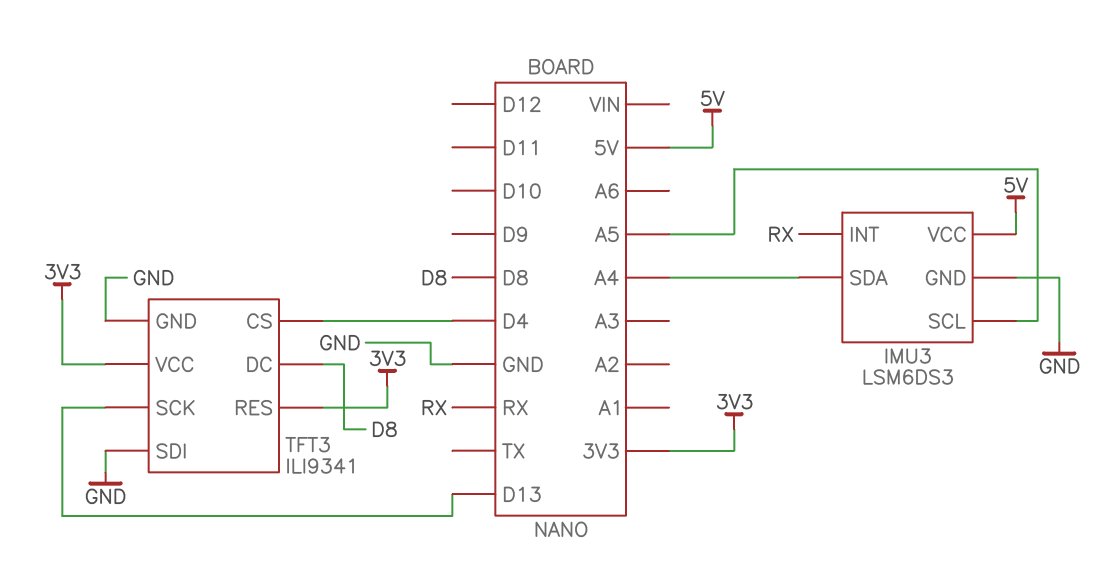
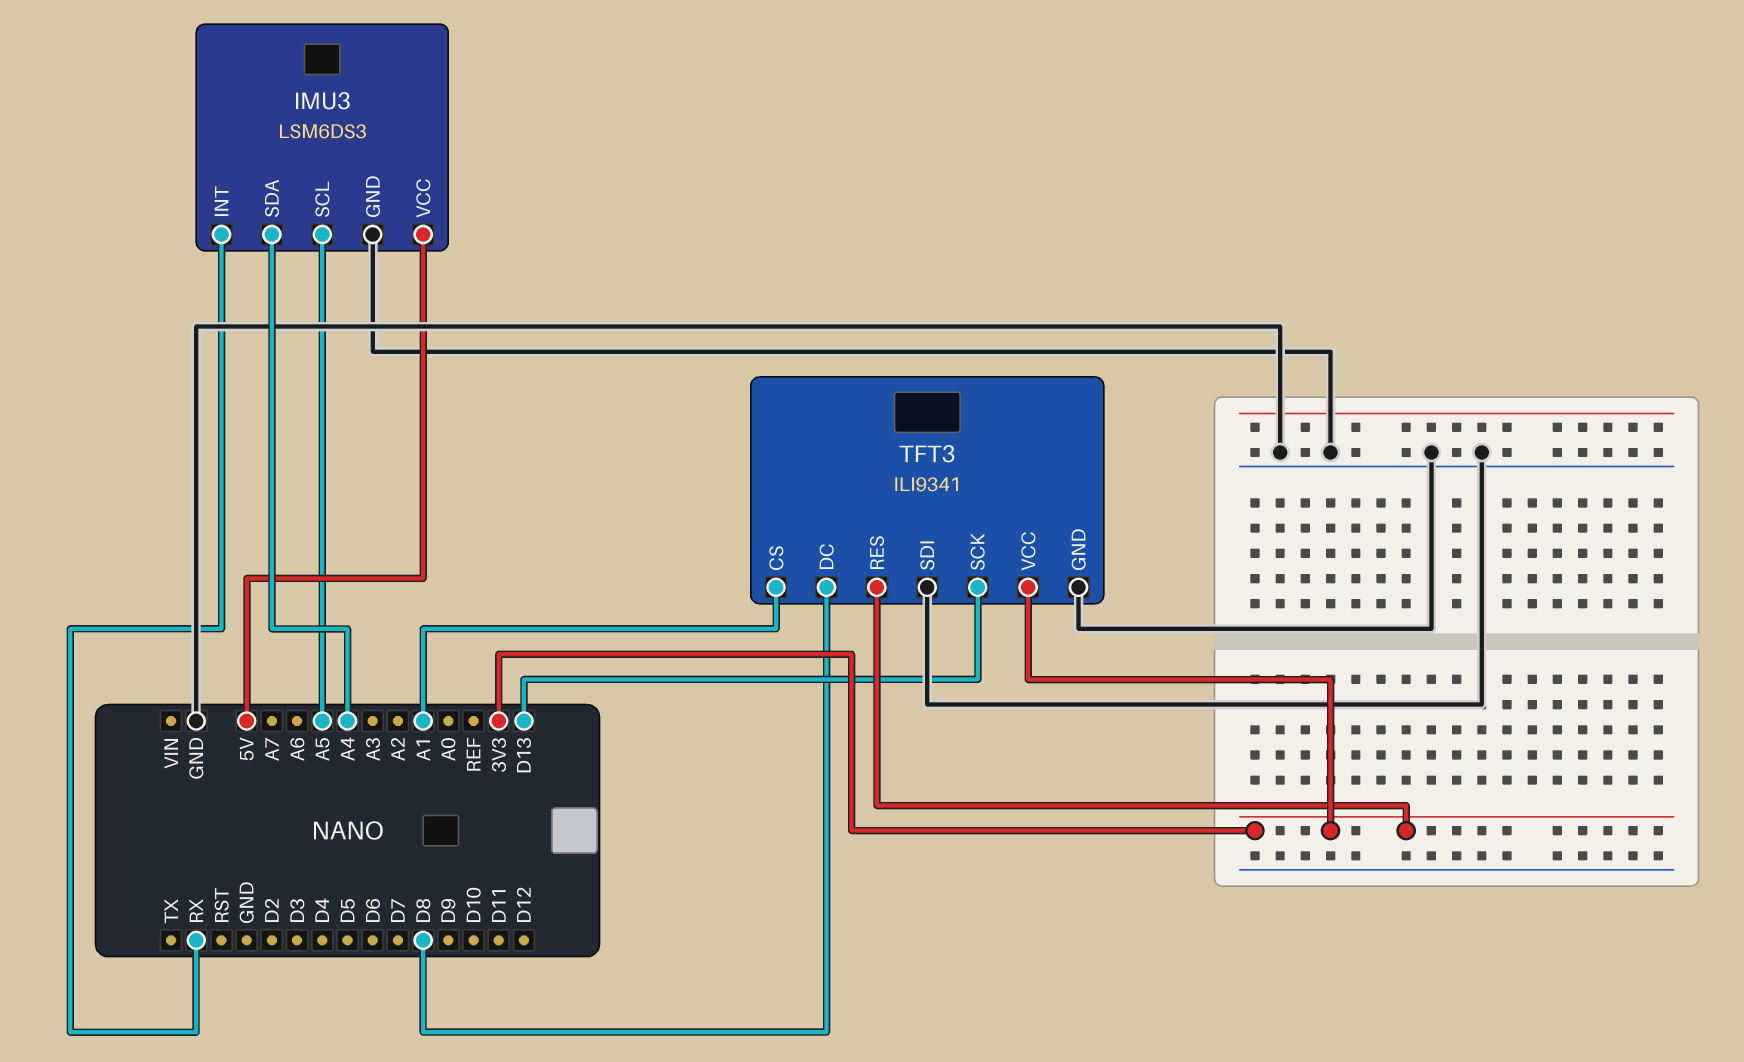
TFT3 pin CS: D4 -> A1

